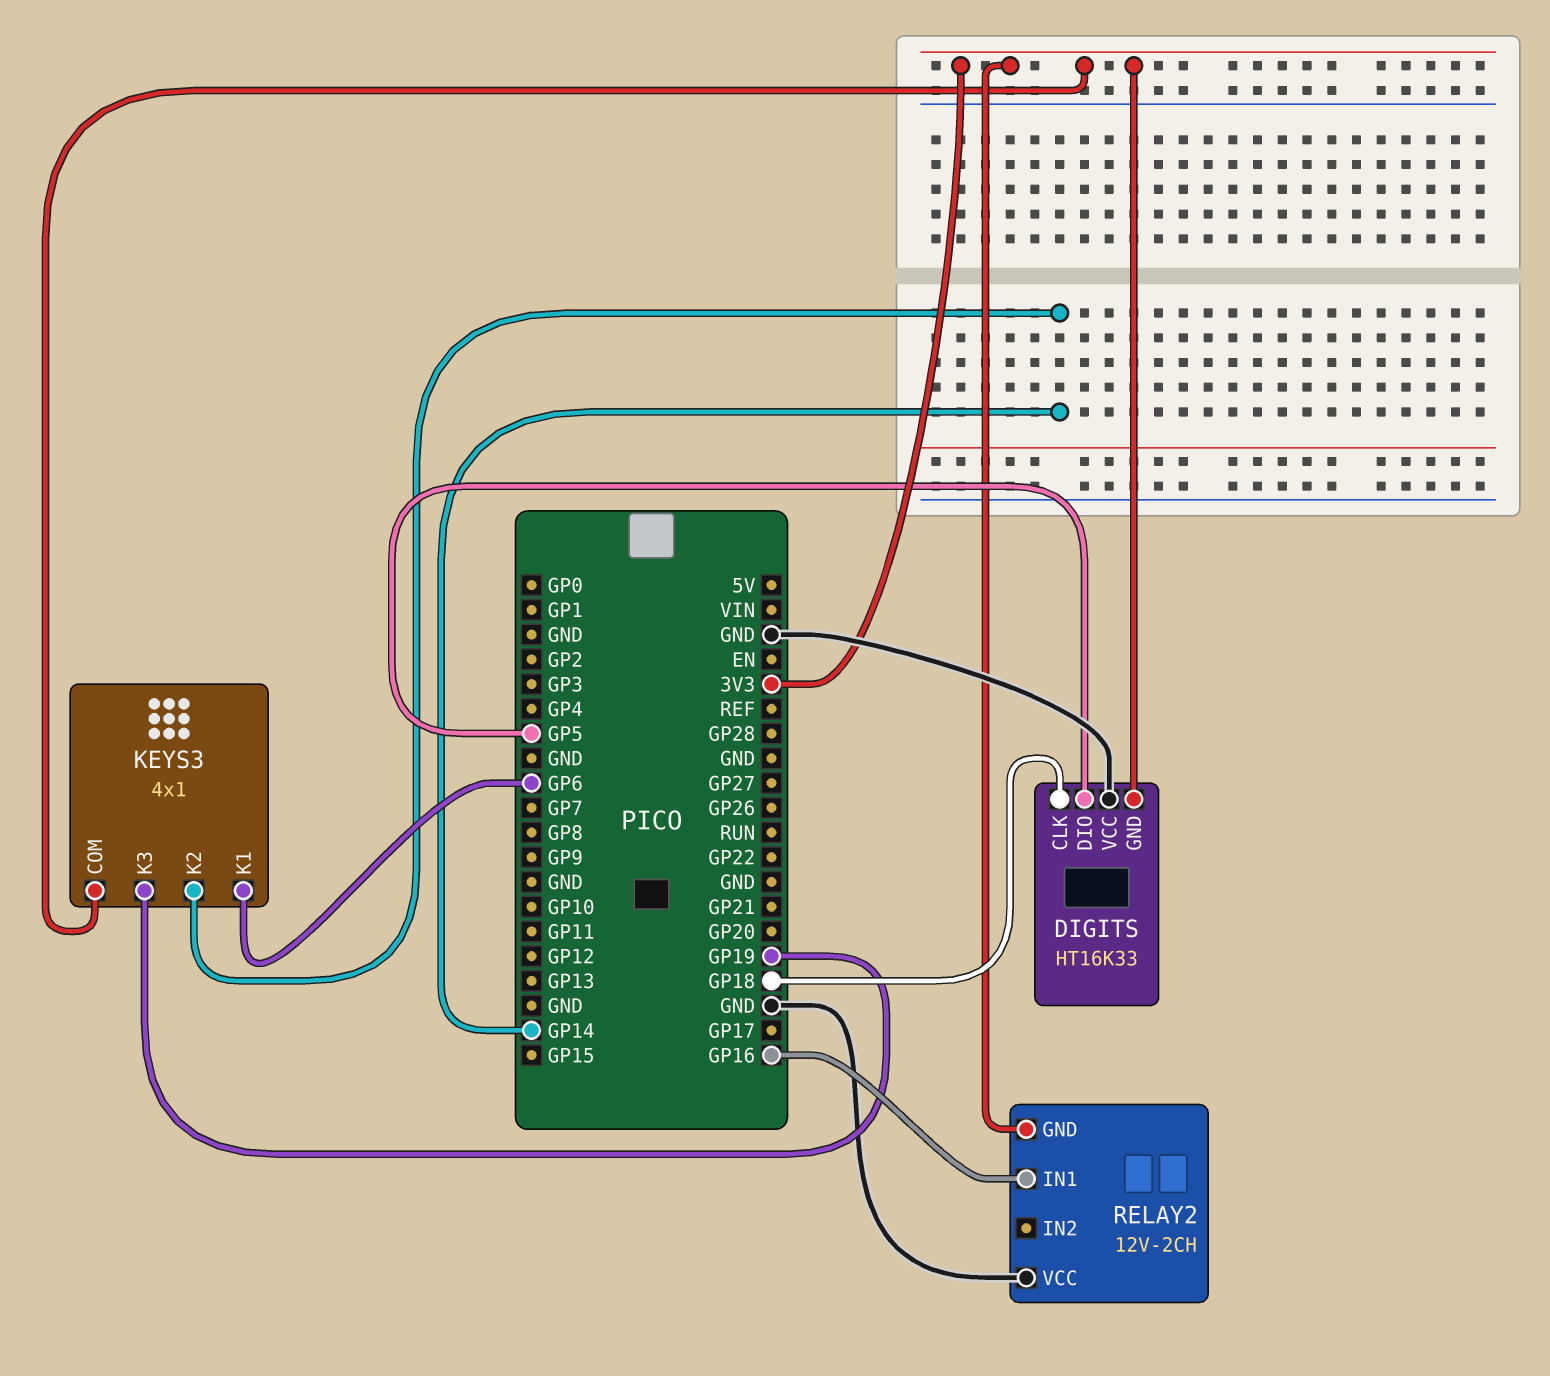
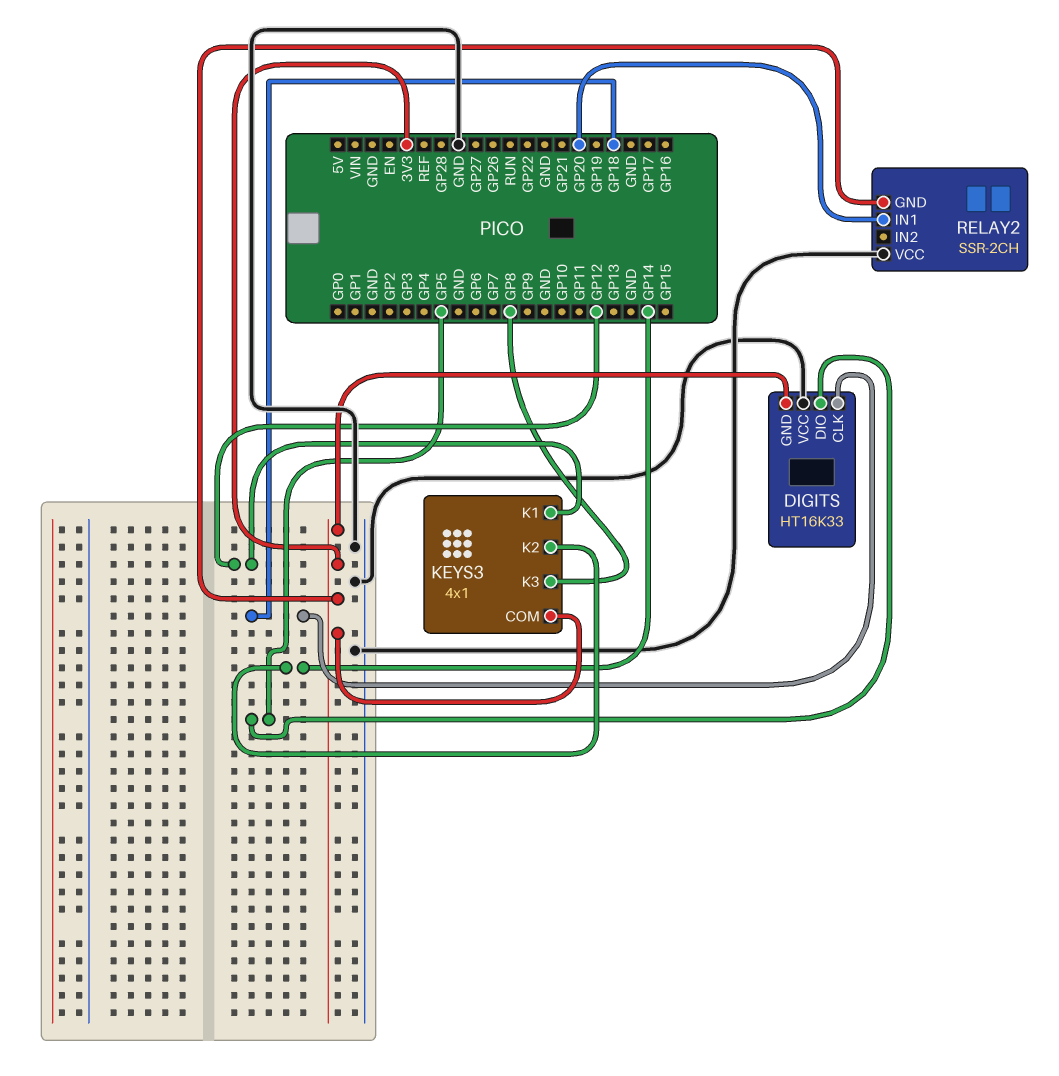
KEYS3 pin K1: GP6 -> GP12
KEYS3 pin K3: GP19 -> GP8
RELAY2: 12V-2CH -> SSR-2CH
RELAY2 pin IN1: GP16 -> GP20

